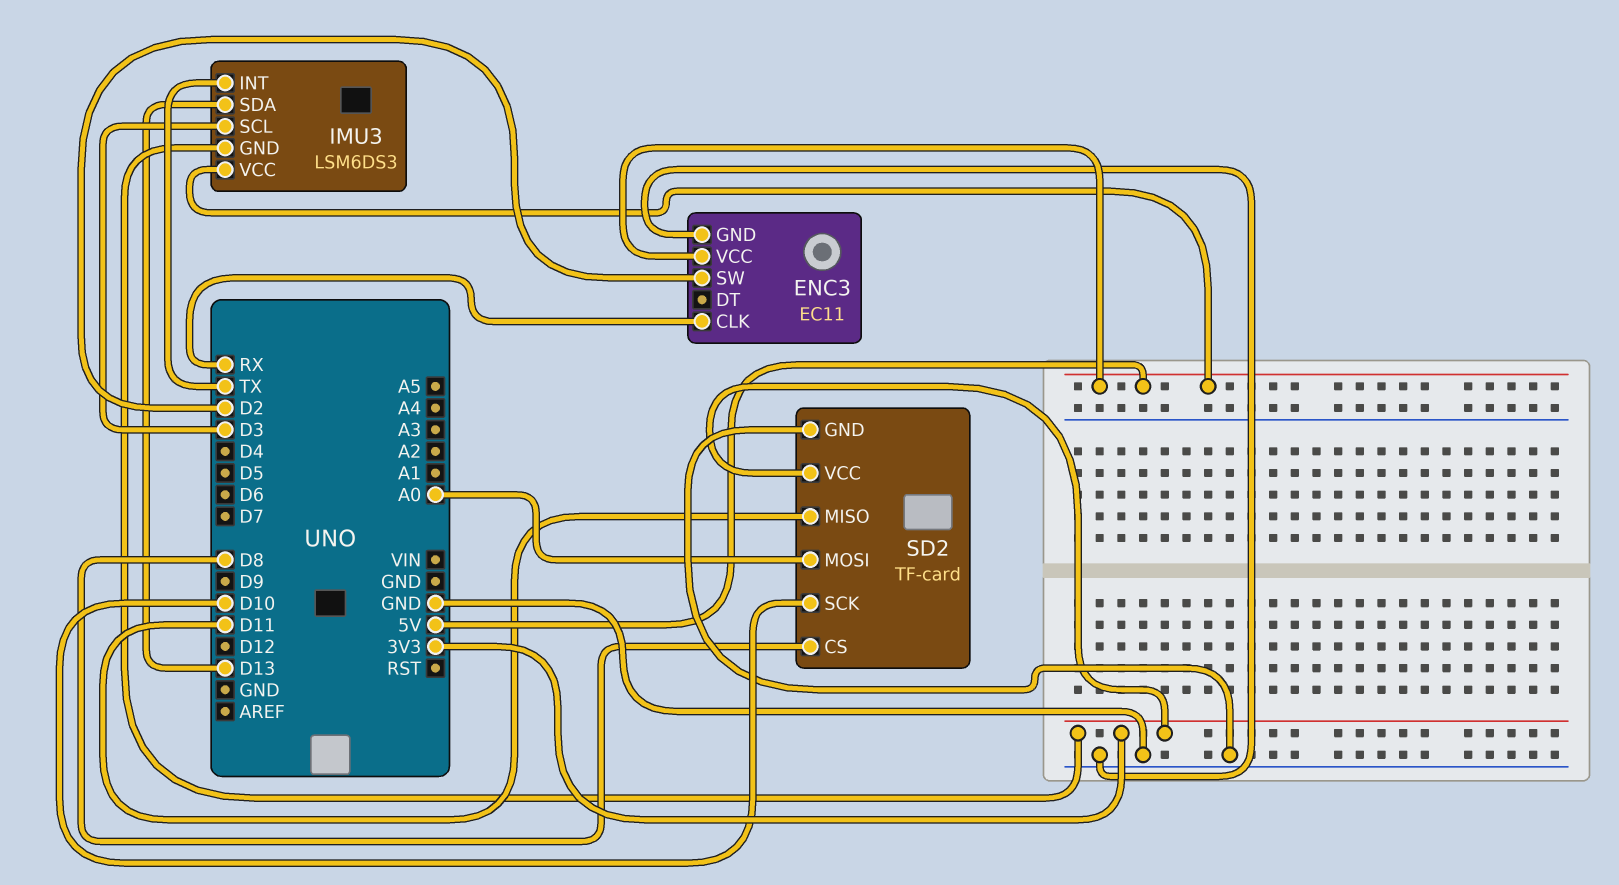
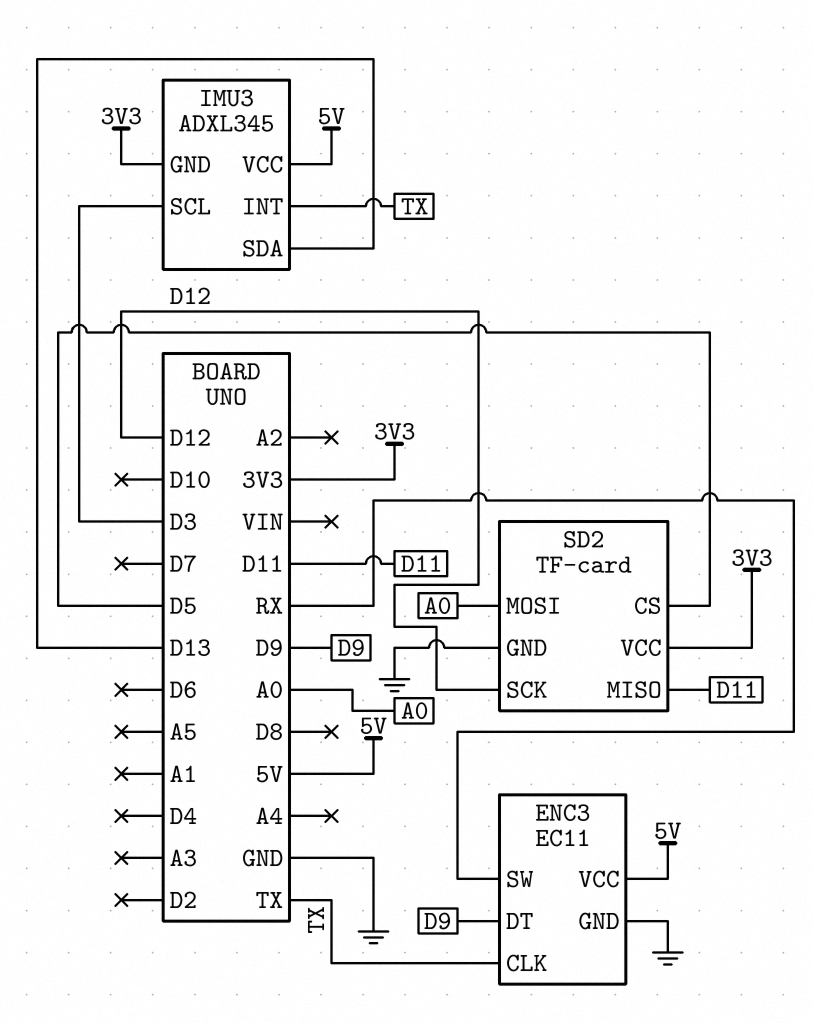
ENC3 pin CLK: RX -> TX
ENC3 pin DT: none -> D9
ENC3 pin SW: D2 -> RX
IMU3: LSM6DS3 -> ADXL345
SD2 pin CS: D8 -> D5
SD2 pin SCK: D10 -> D12

